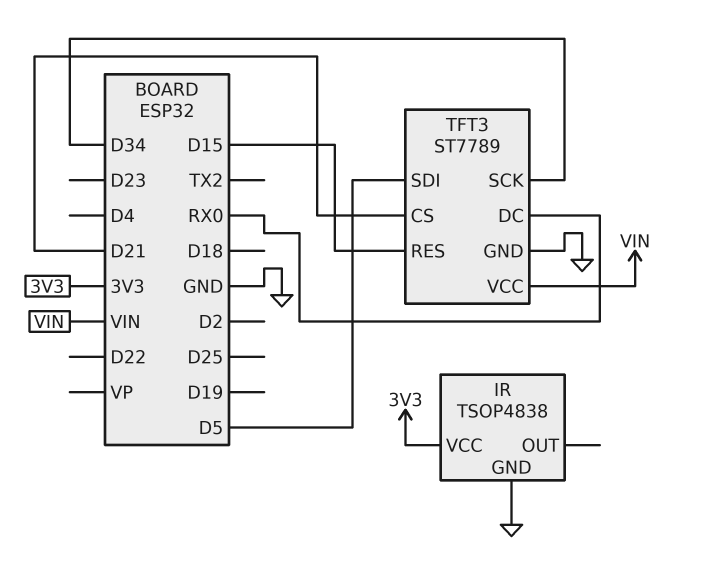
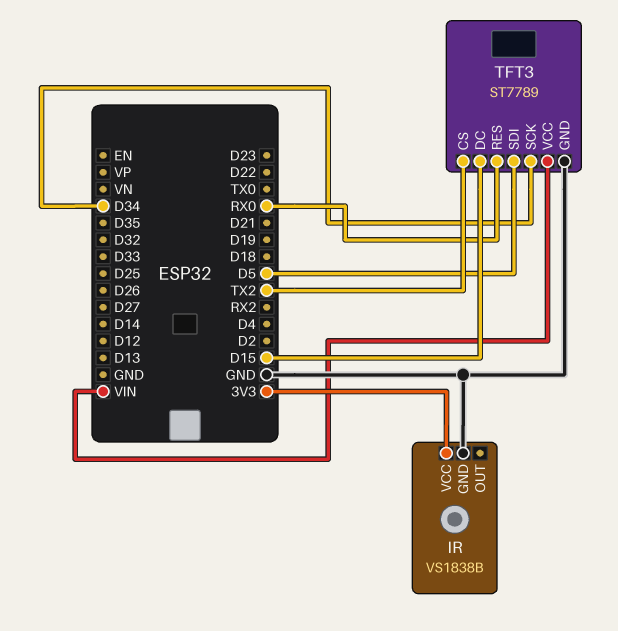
IR: TSOP4838 -> VS1838B
TFT3 pin CS: D21 -> TX2
TFT3 pin DC: RX0 -> D15
TFT3 pin RES: D15 -> RX0

